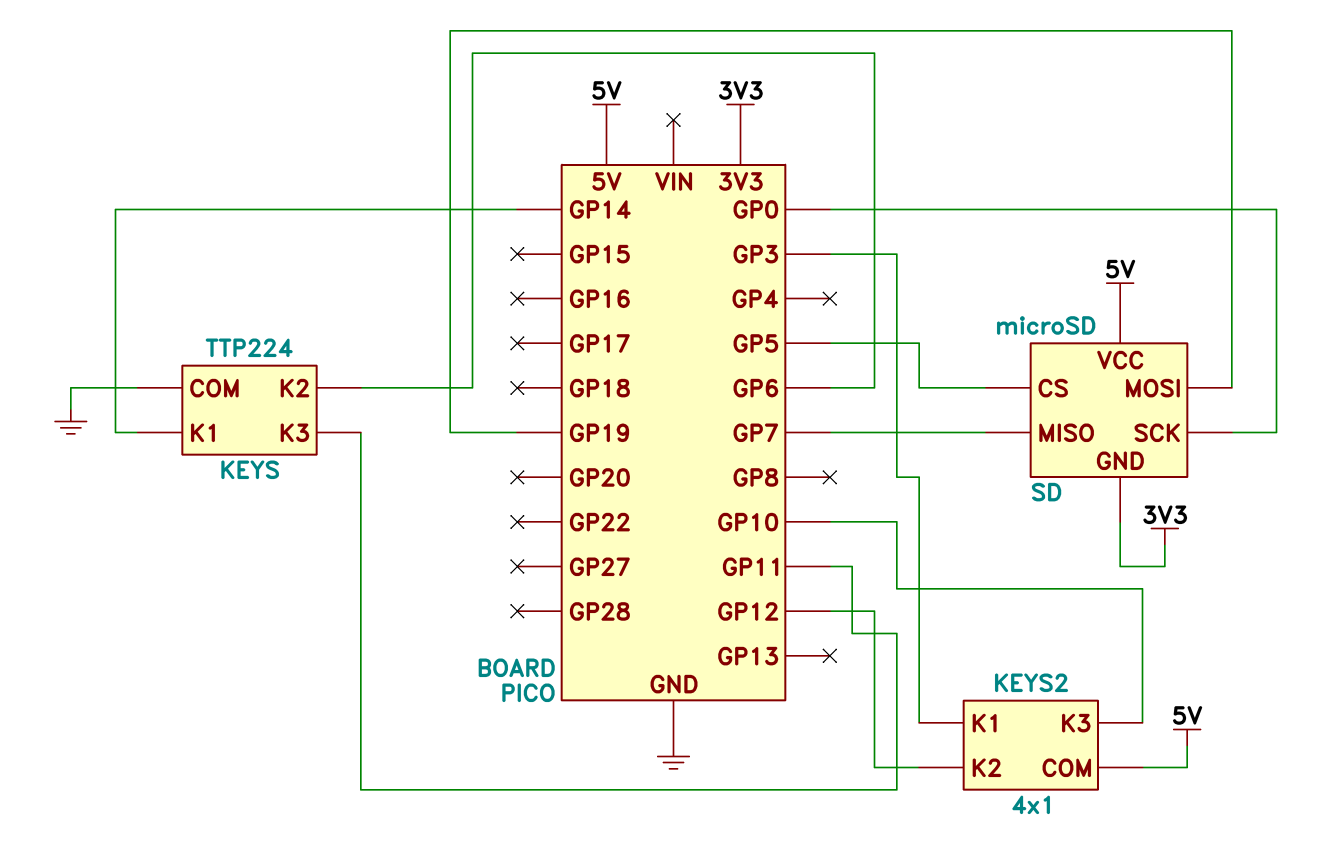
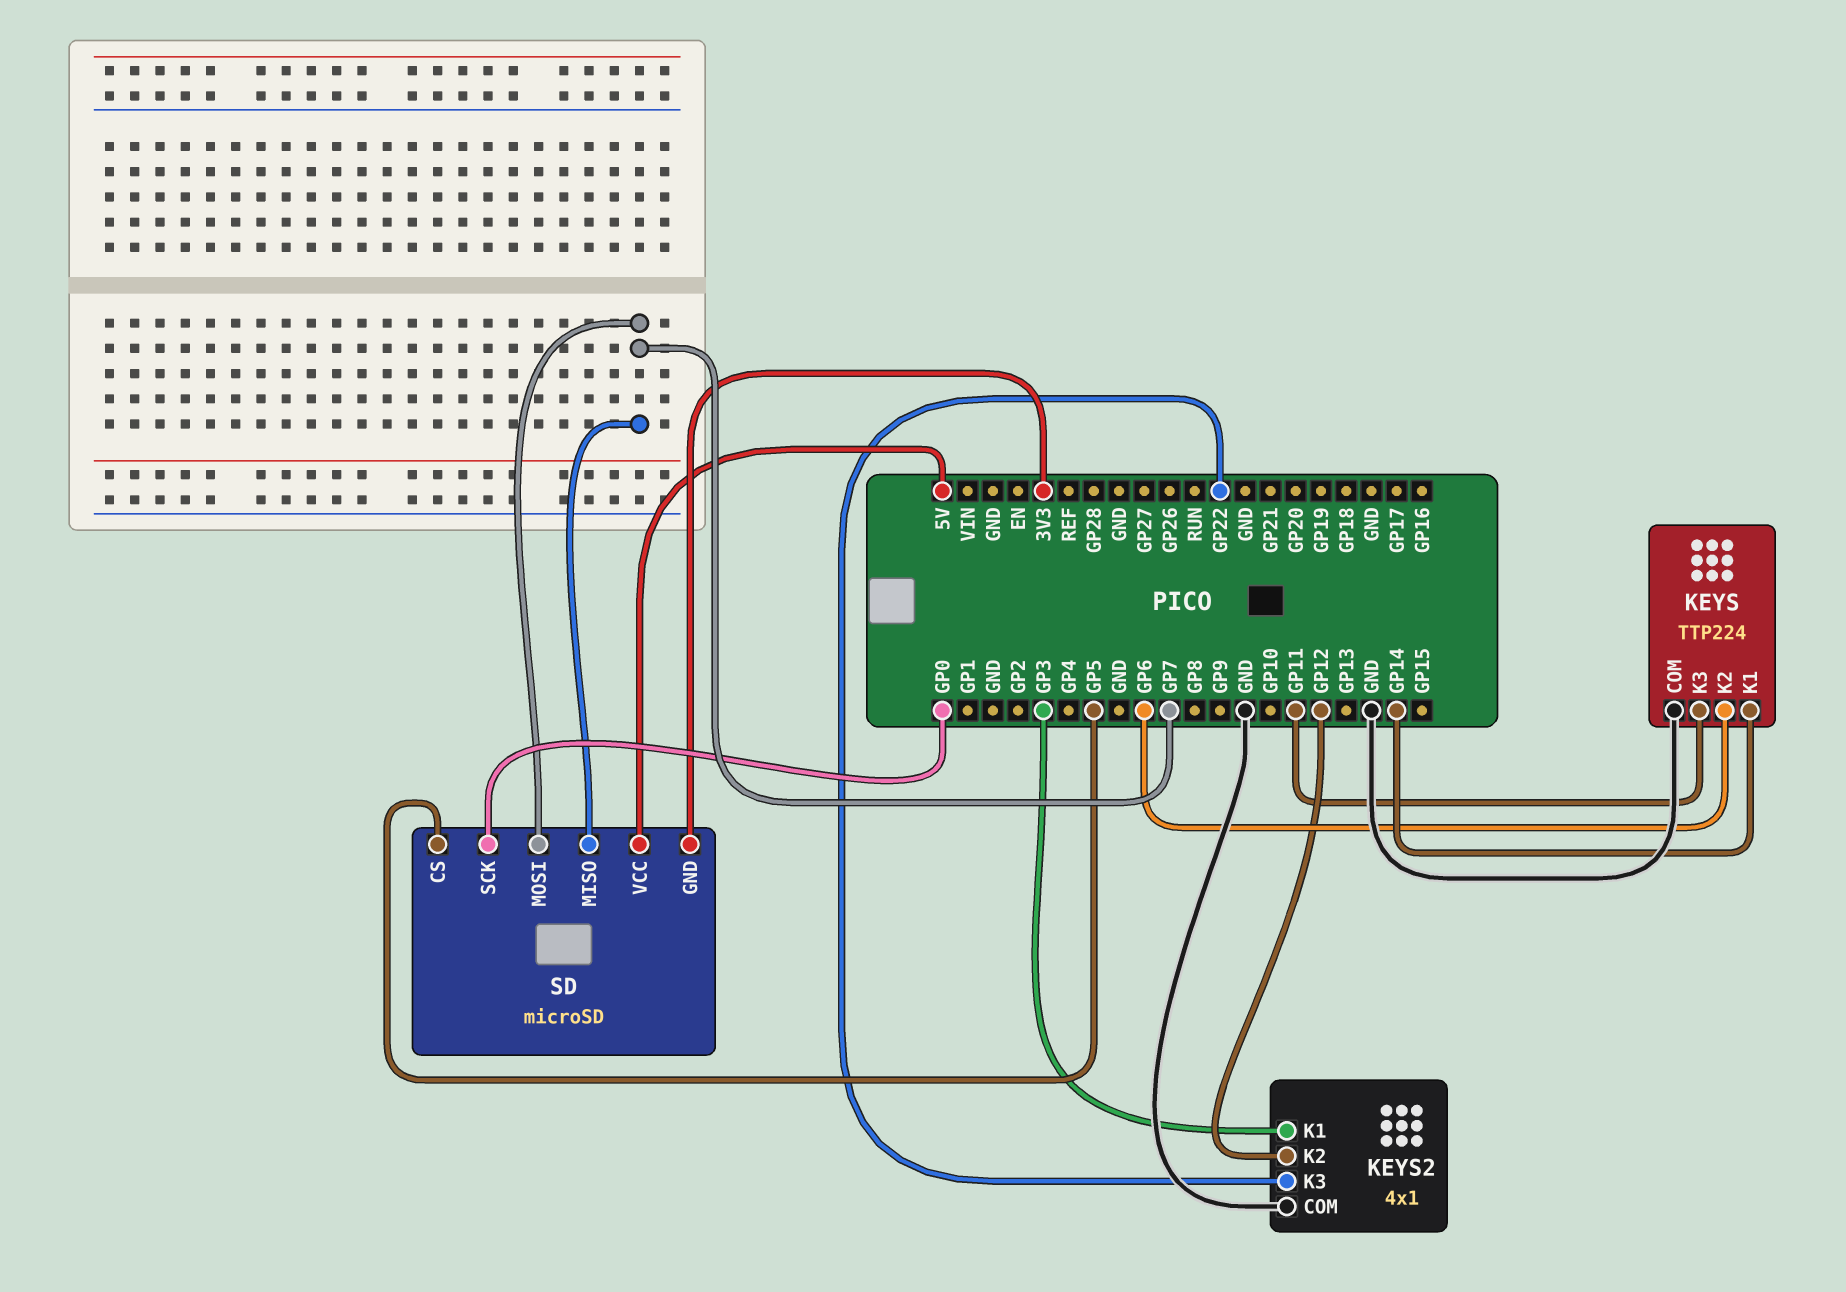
KEYS2 pin COM: 5V -> GND
KEYS2 pin K3: GP10 -> GP22
SD pin MOSI: GP19 -> GP7

